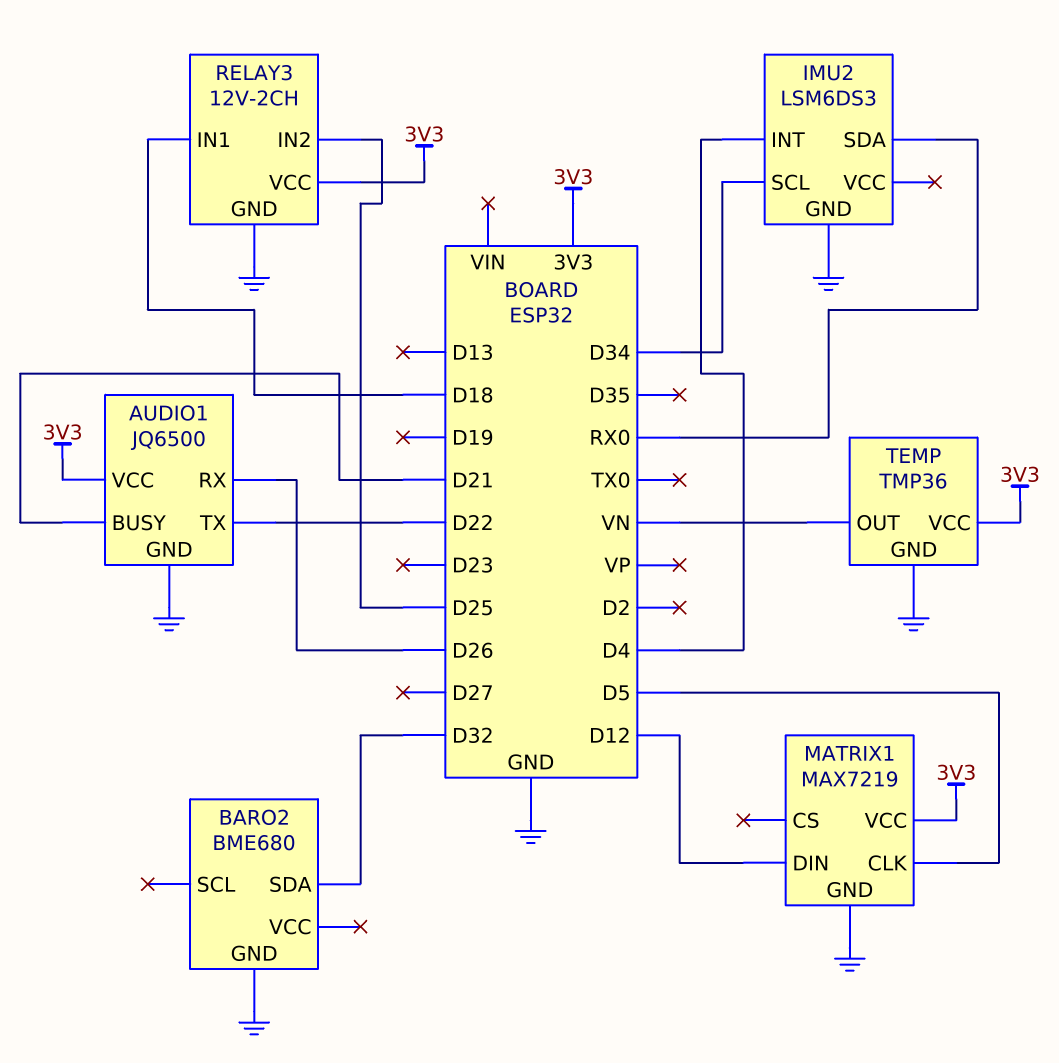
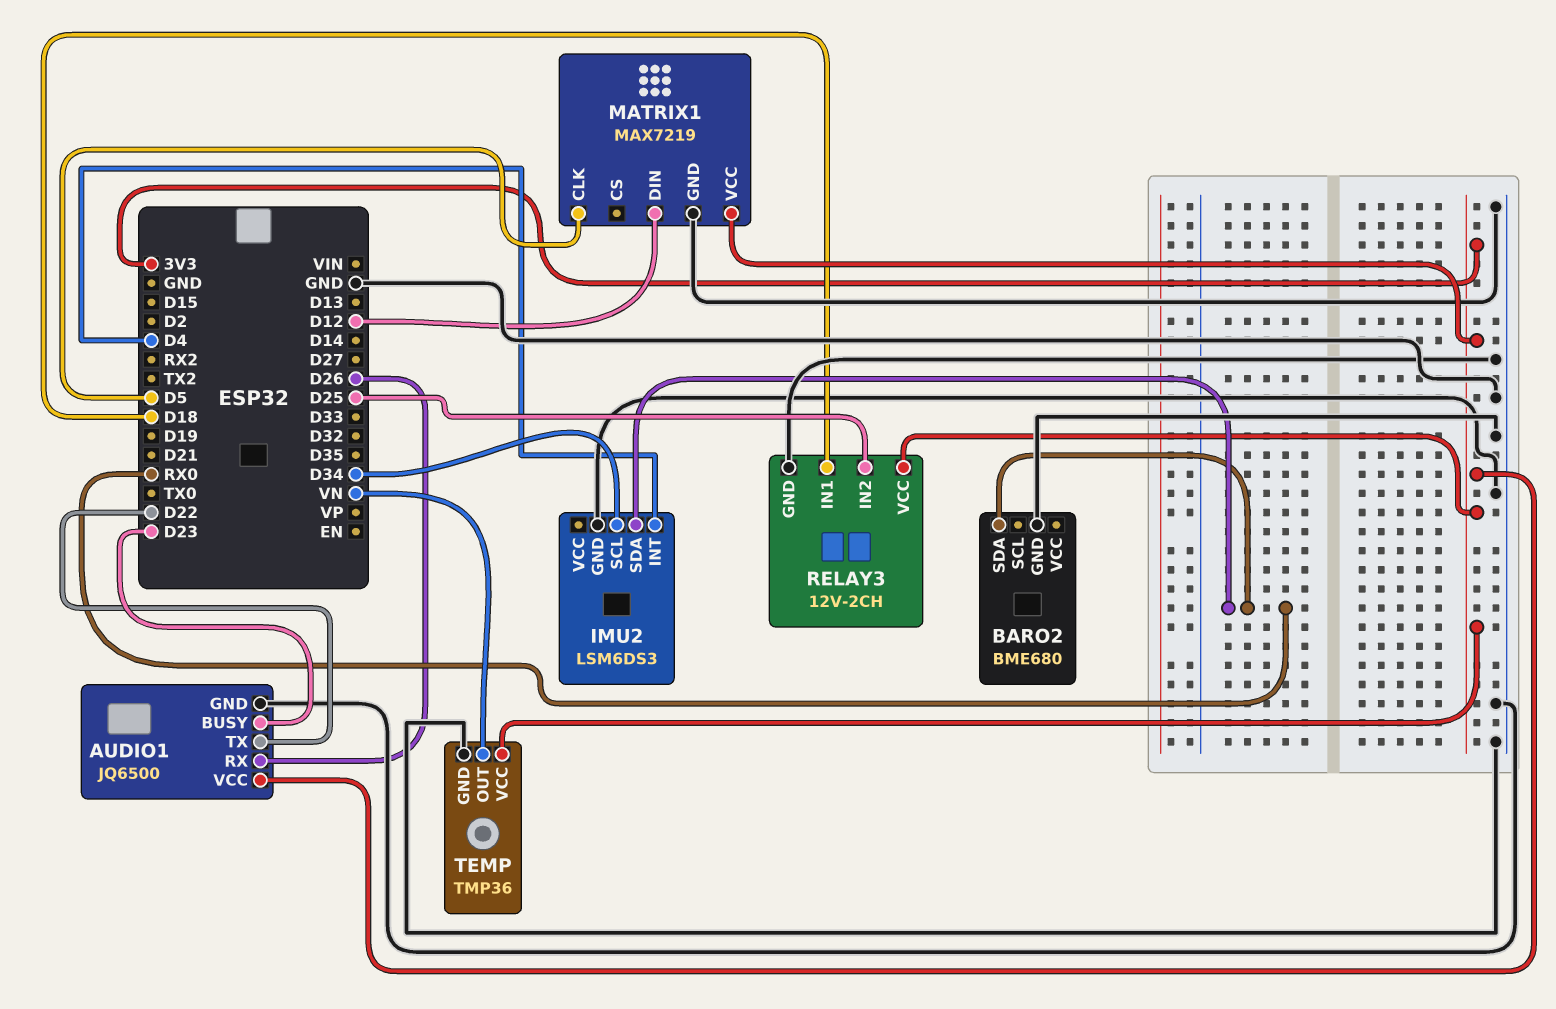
AUDIO1 pin BUSY: D21 -> D23
BARO2 pin SDA: D32 -> RX0

